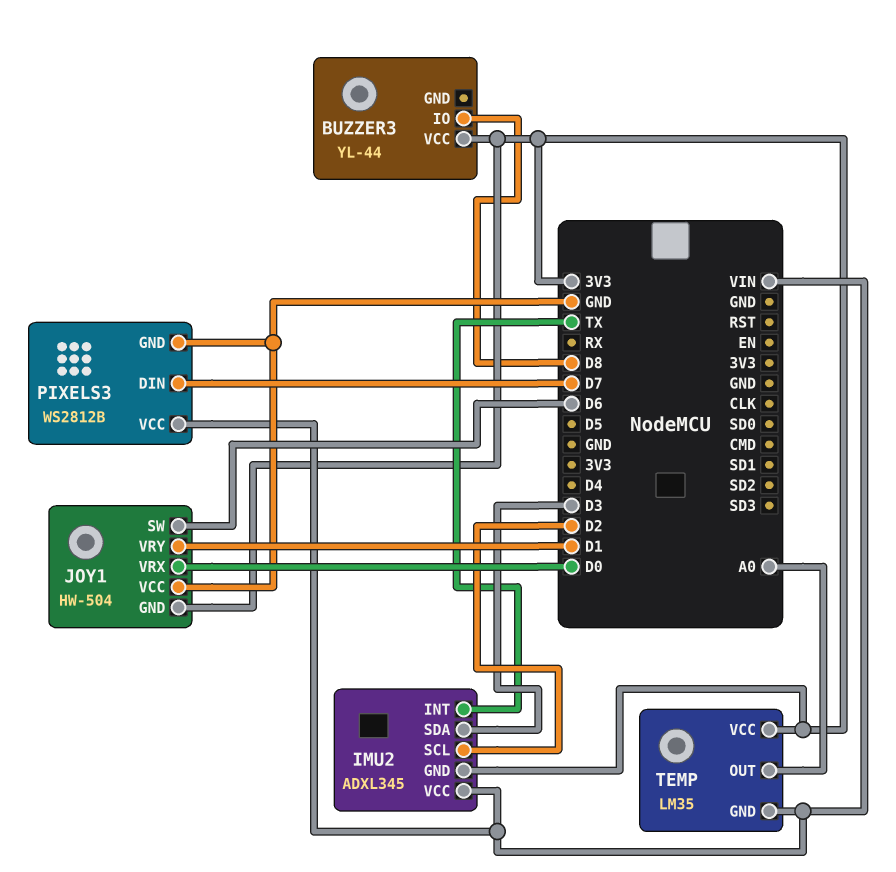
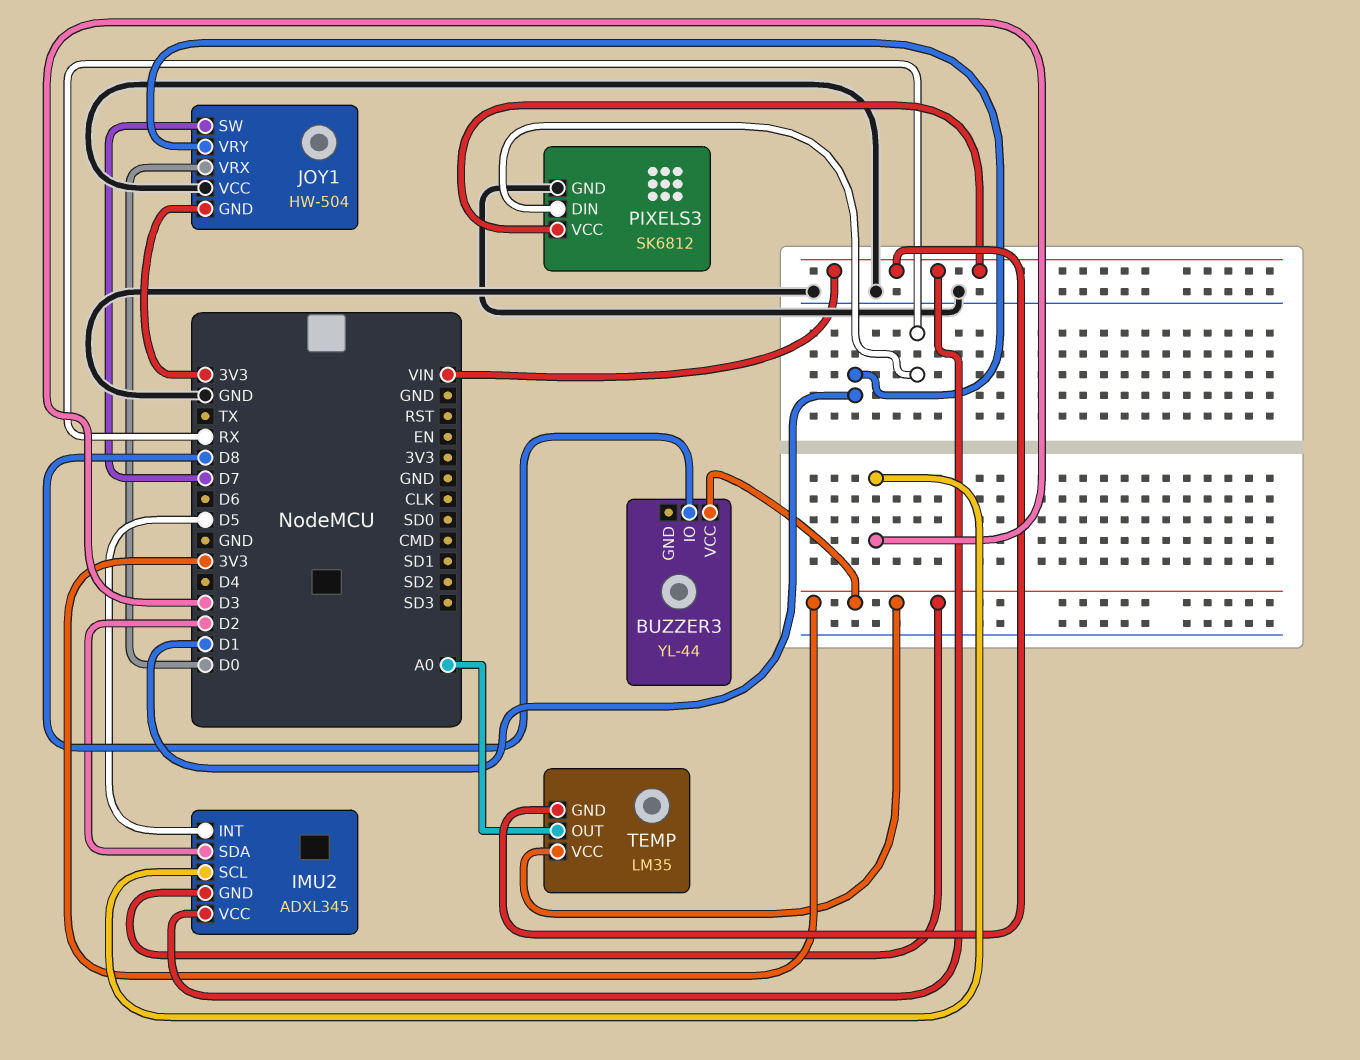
IMU2 pin INT: TX -> D5
IMU2 pin SCL: D2 -> D3
IMU2 pin SDA: D3 -> D2
JOY1 pin SW: D6 -> D7
PIXELS3: WS2812B -> SK6812
PIXELS3 pin DIN: D7 -> RX

